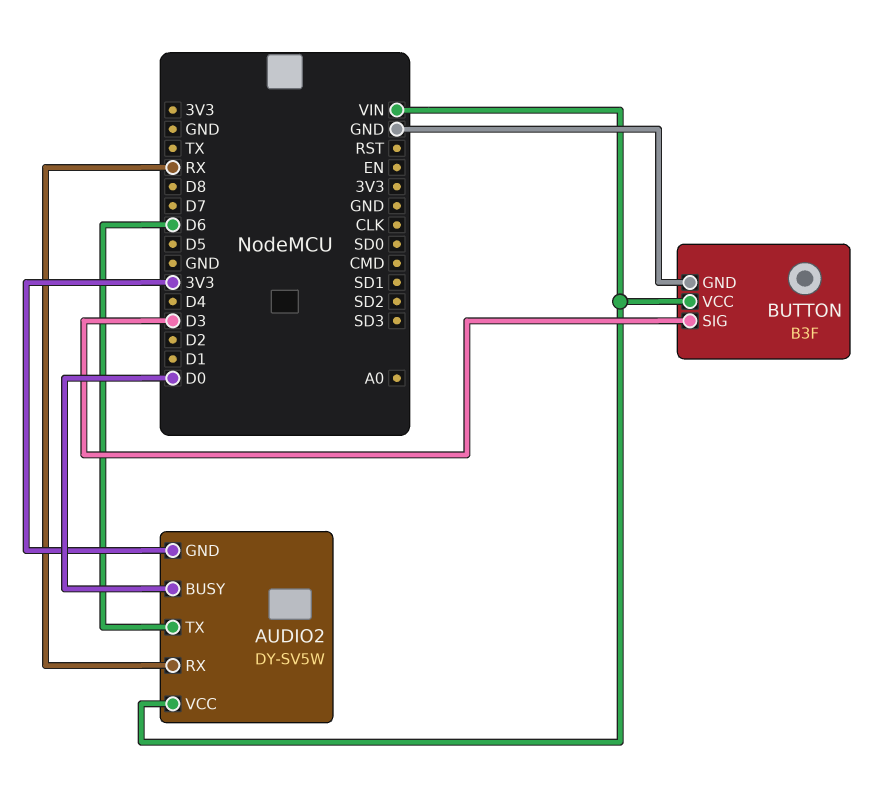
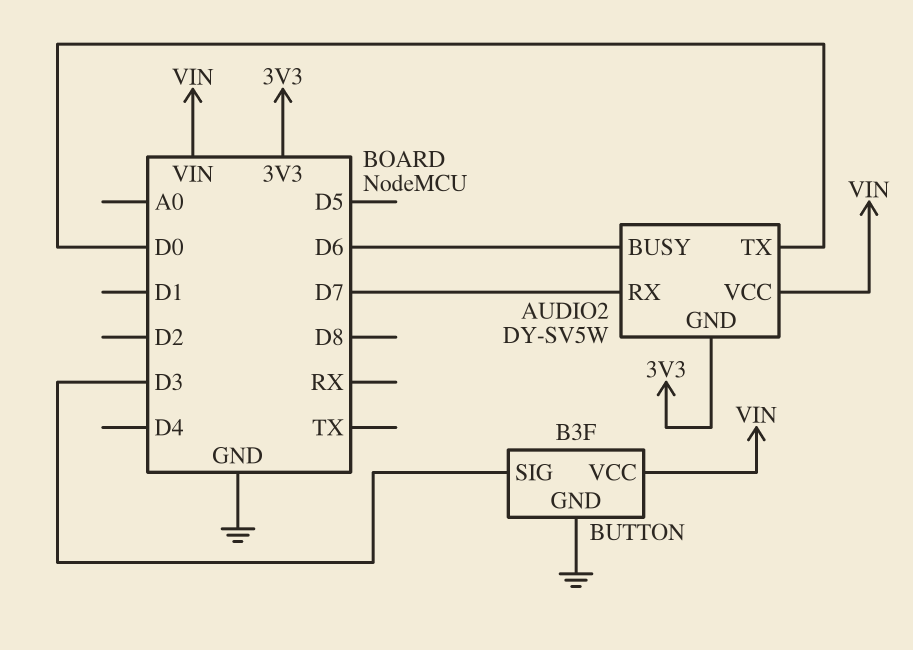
AUDIO2 pin BUSY: D0 -> D6
AUDIO2 pin RX: RX -> D7
AUDIO2 pin TX: D6 -> D0

